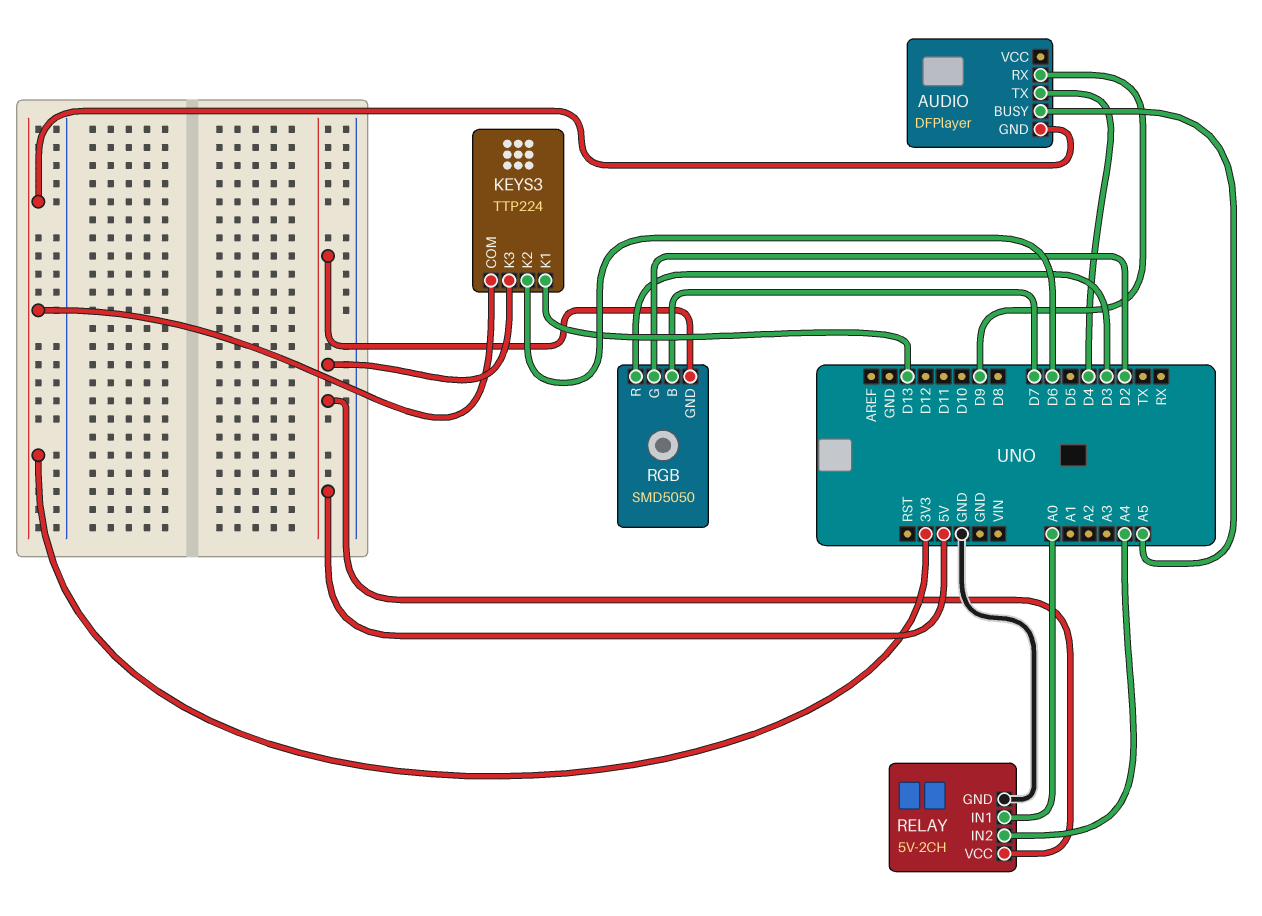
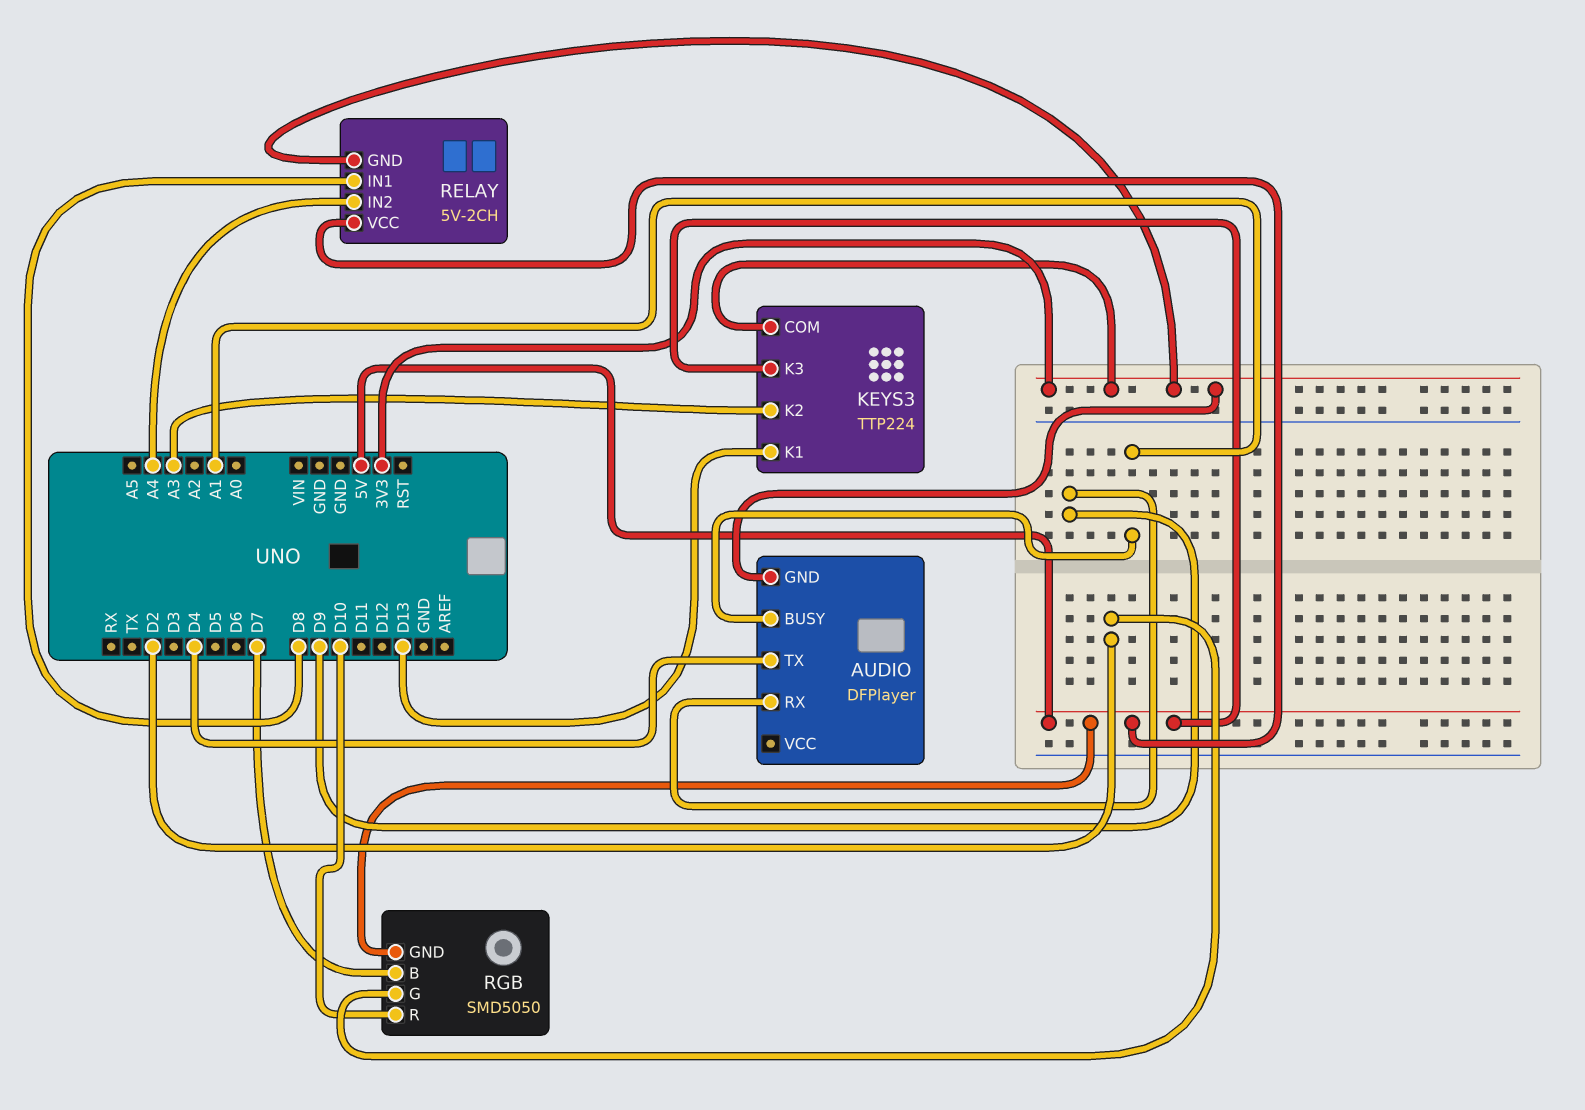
AUDIO pin BUSY: A5 -> A1
KEYS3 pin K2: D6 -> A3
RELAY pin GND: GND -> 3V3
RELAY pin IN1: A0 -> D8
RGB pin R: D3 -> D10

